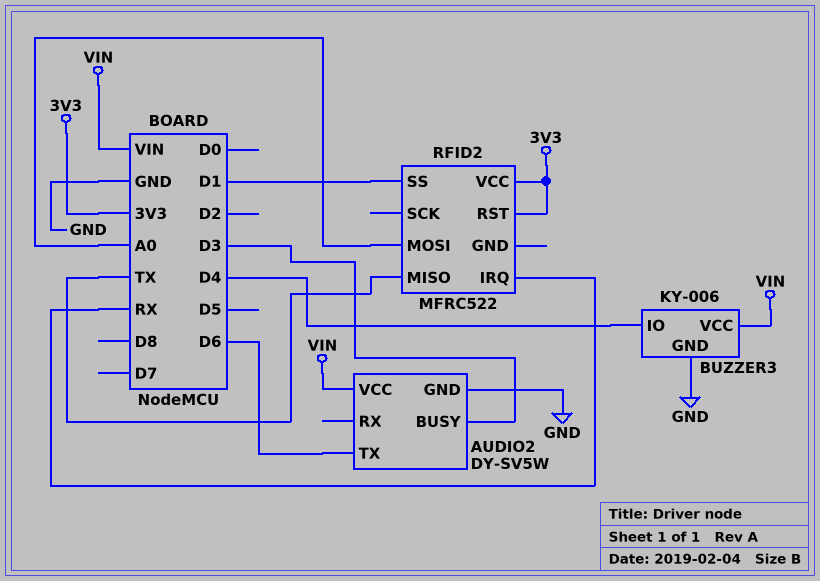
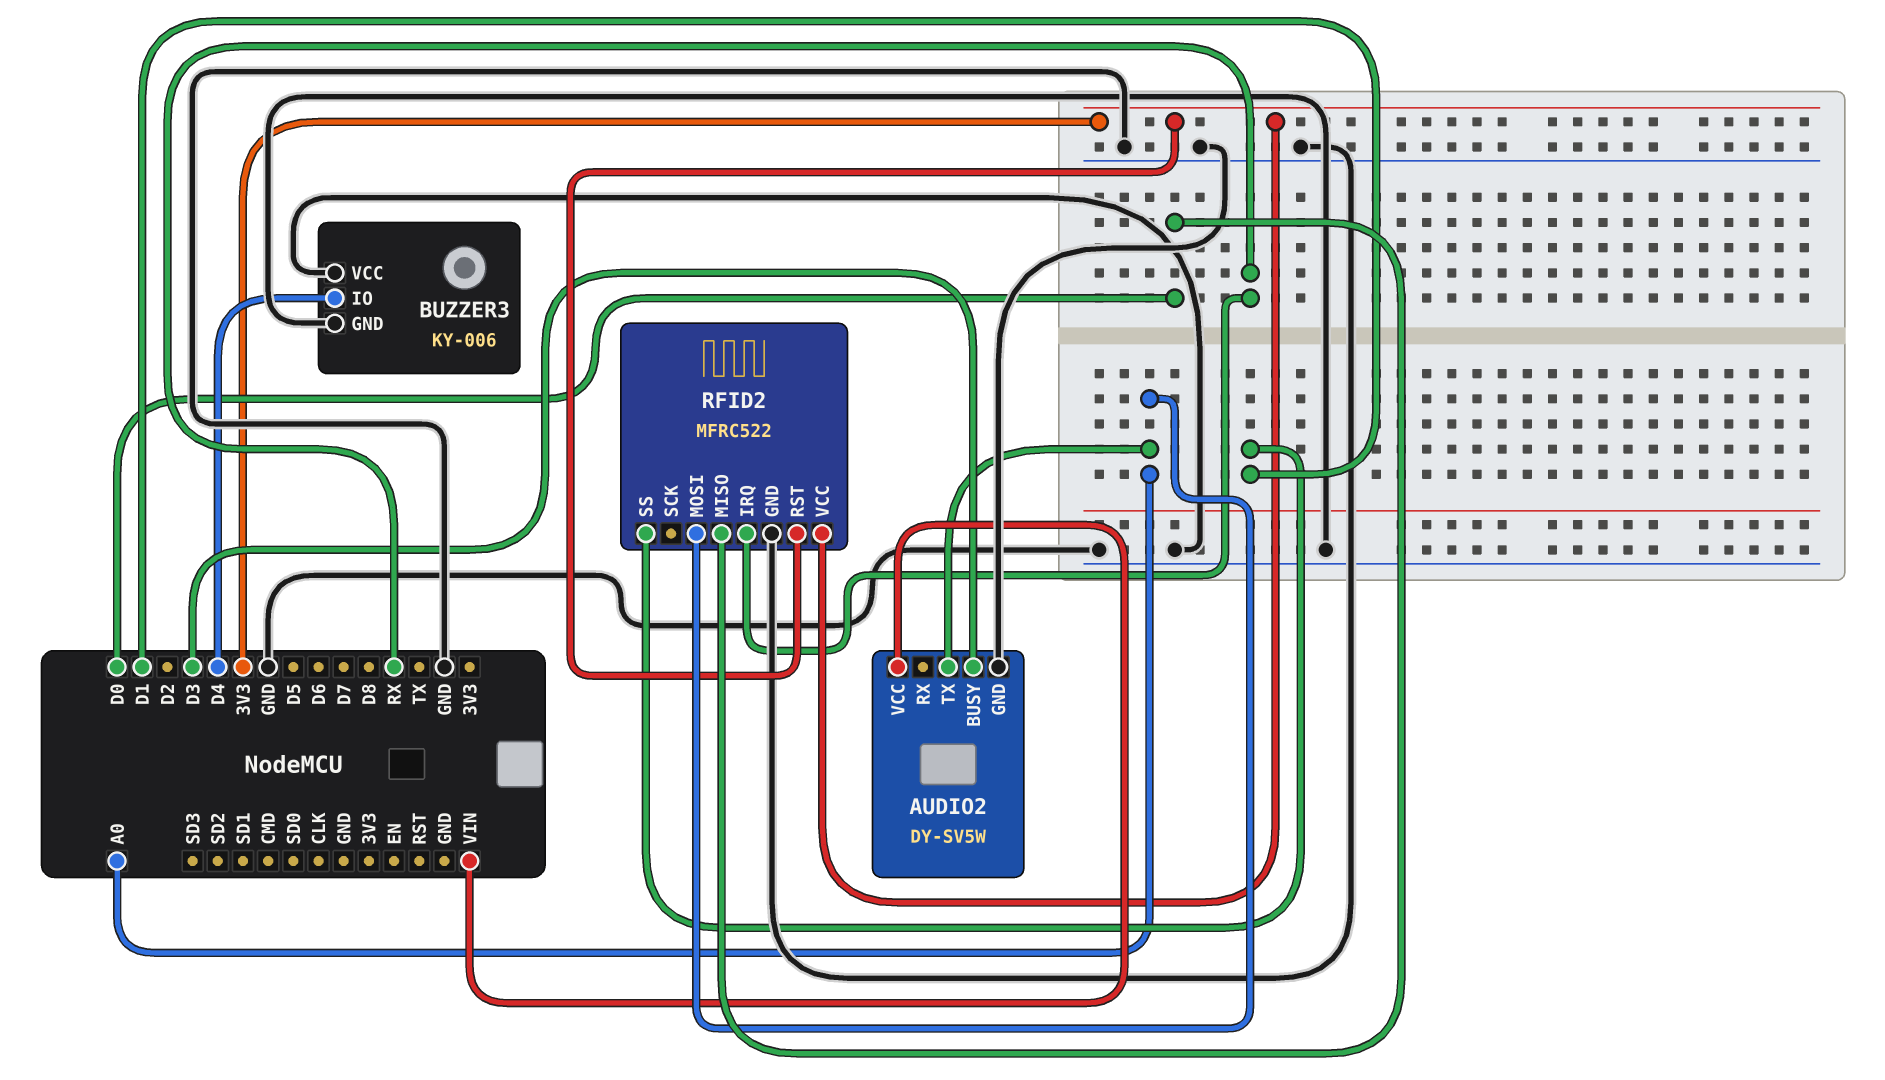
AUDIO2 pin TX: D6 -> A0
BUZZER3 pin VCC: VIN -> GND
RFID2 pin GND: none -> GND
RFID2 pin MISO: TX -> D0

